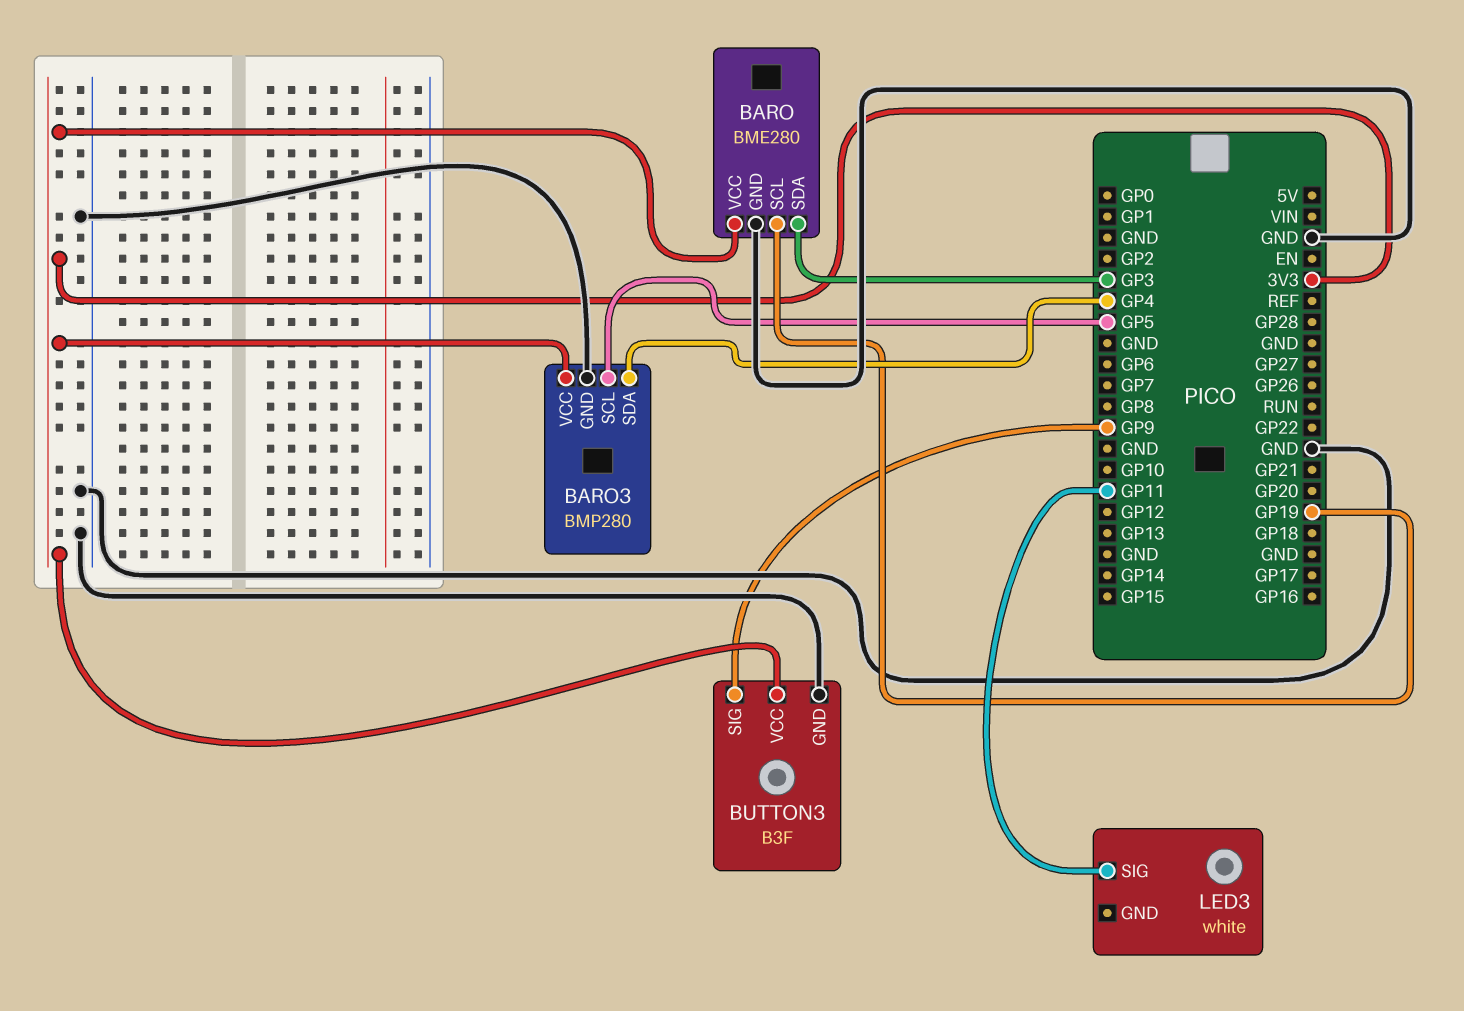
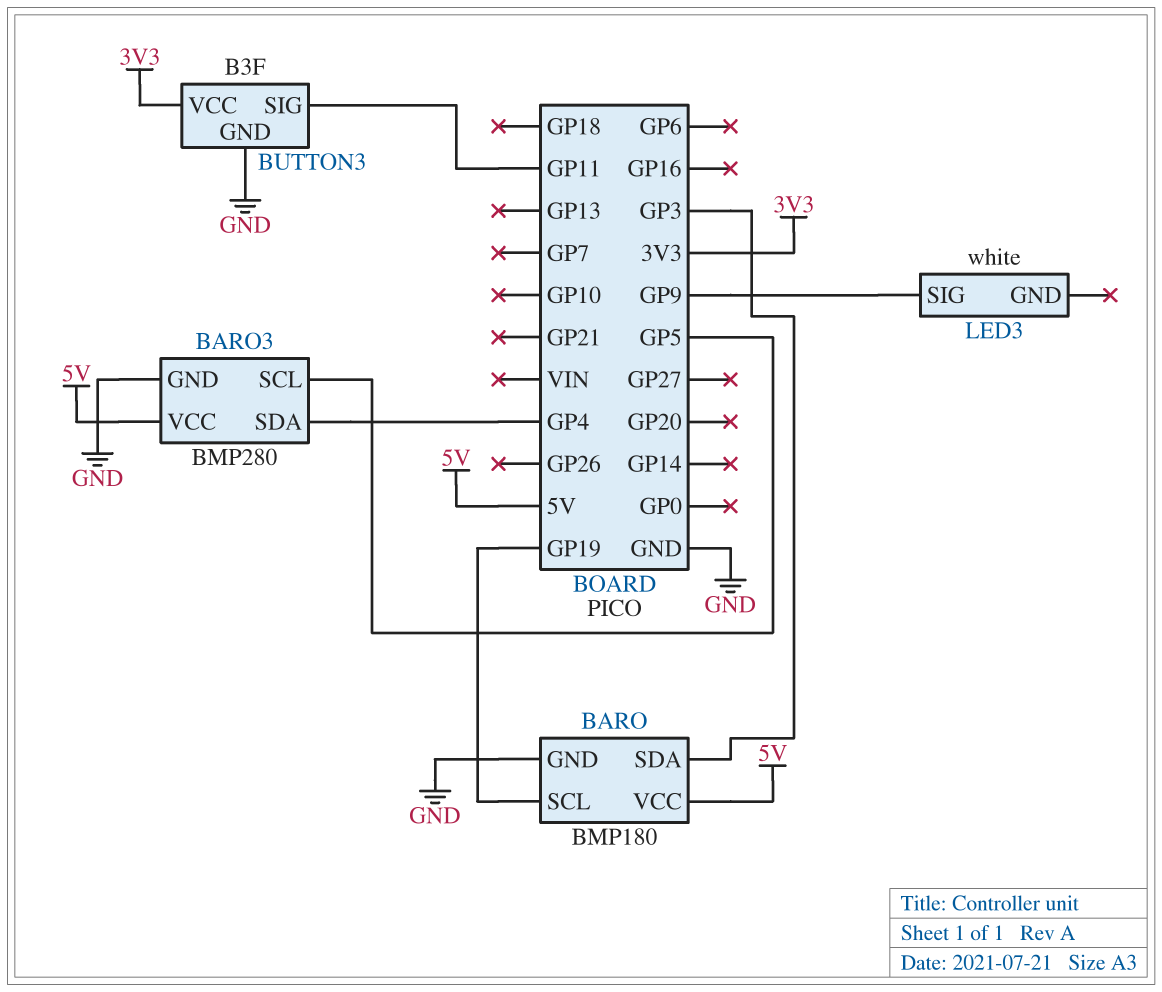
BARO: BME280 -> BMP180
BARO pin VCC: 3V3 -> 5V
BARO3 pin VCC: 3V3 -> 5V
BUTTON3 pin SIG: GP9 -> GP11
LED3 pin SIG: GP11 -> GP9

